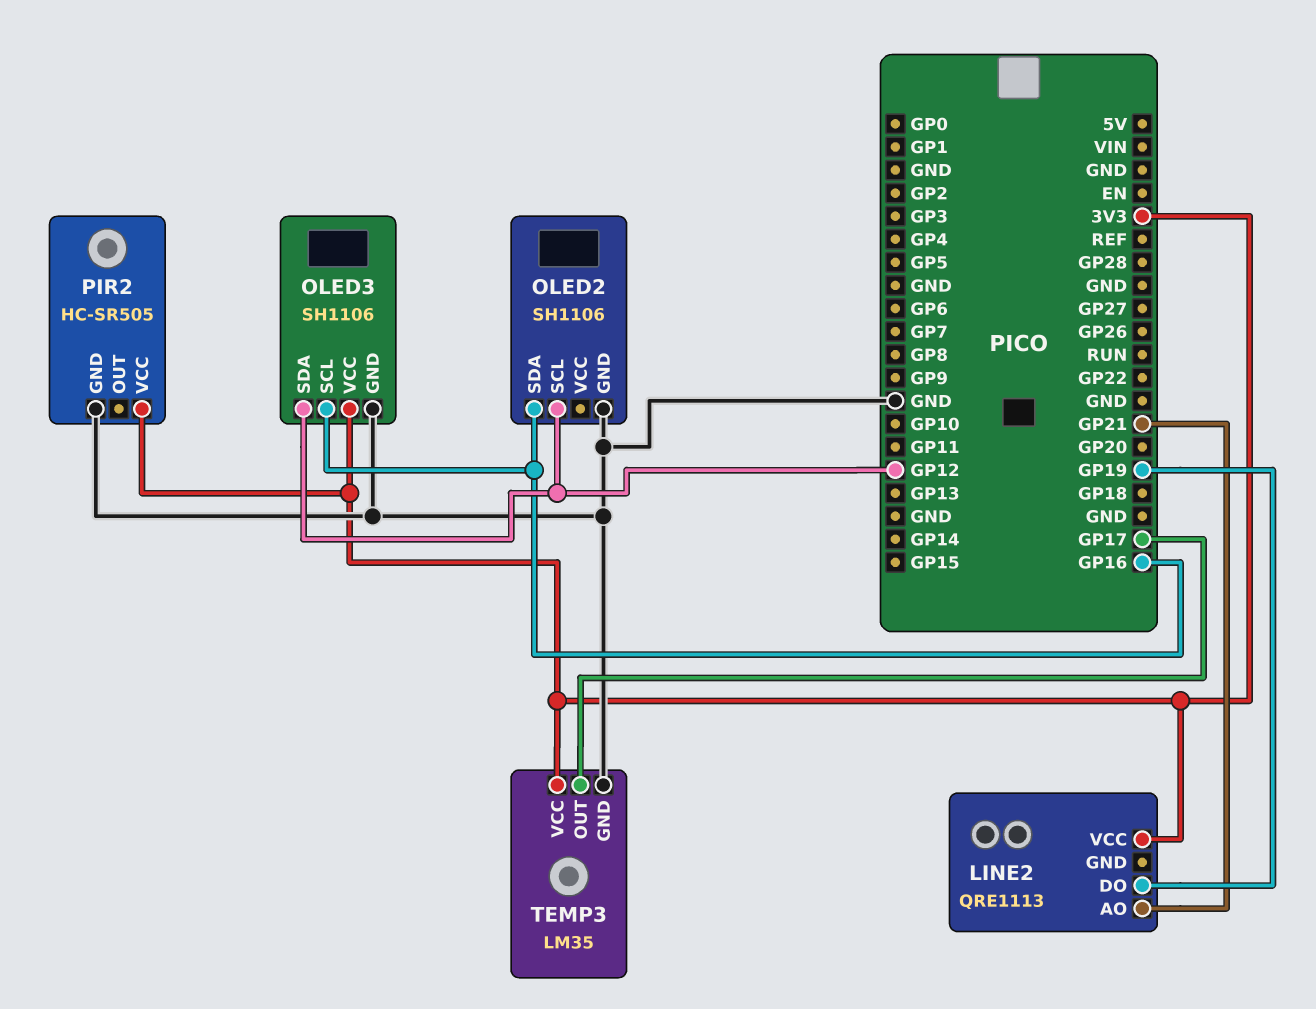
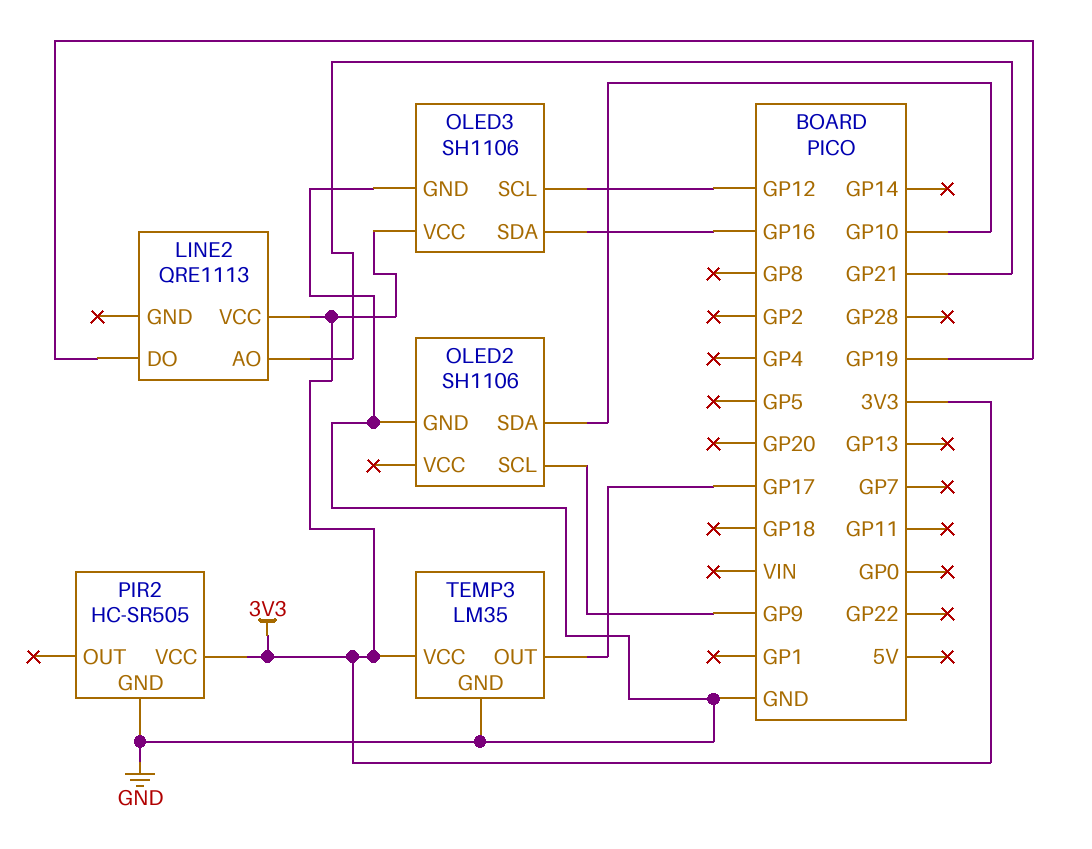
OLED2 pin SCL: GP12 -> GP9
OLED2 pin SDA: GP16 -> GP10
OLED3 pin SCL: GP16 -> GP12
OLED3 pin SDA: GP12 -> GP16

